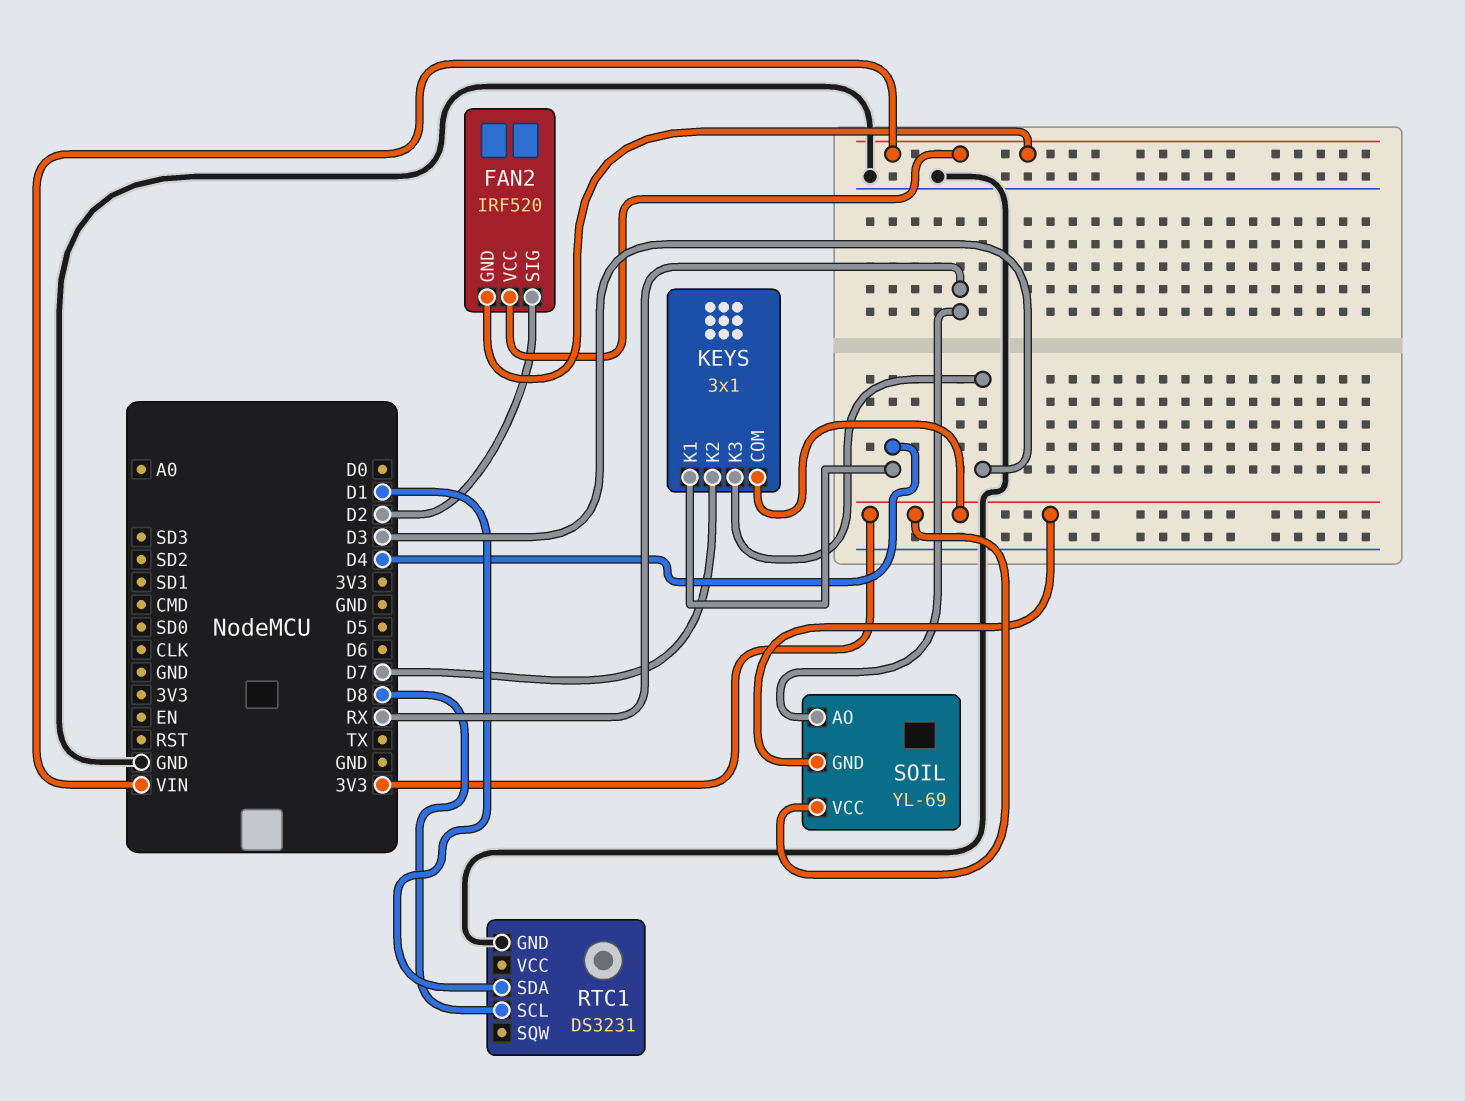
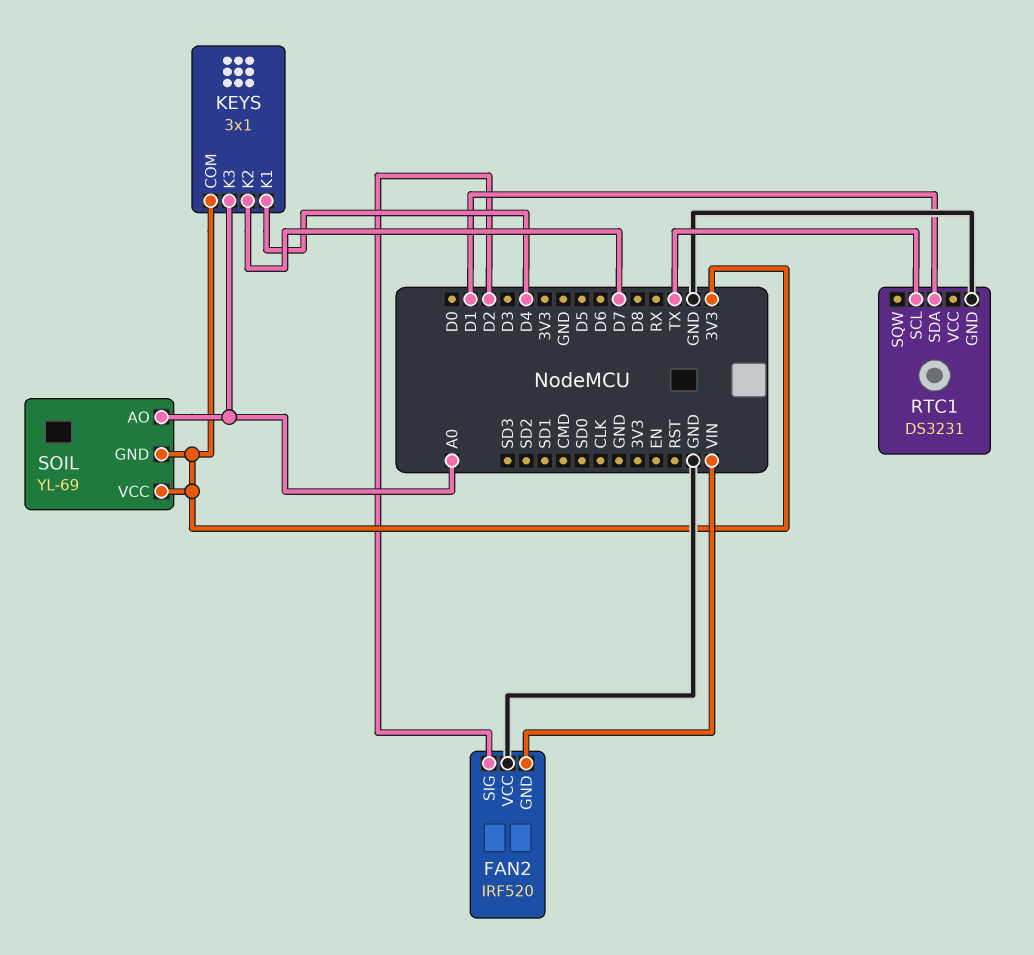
FAN2 pin VCC: VIN -> GND
KEYS pin K3: D3 -> A0
RTC1 pin SCL: D8 -> TX
SOIL pin AO: RX -> A0

